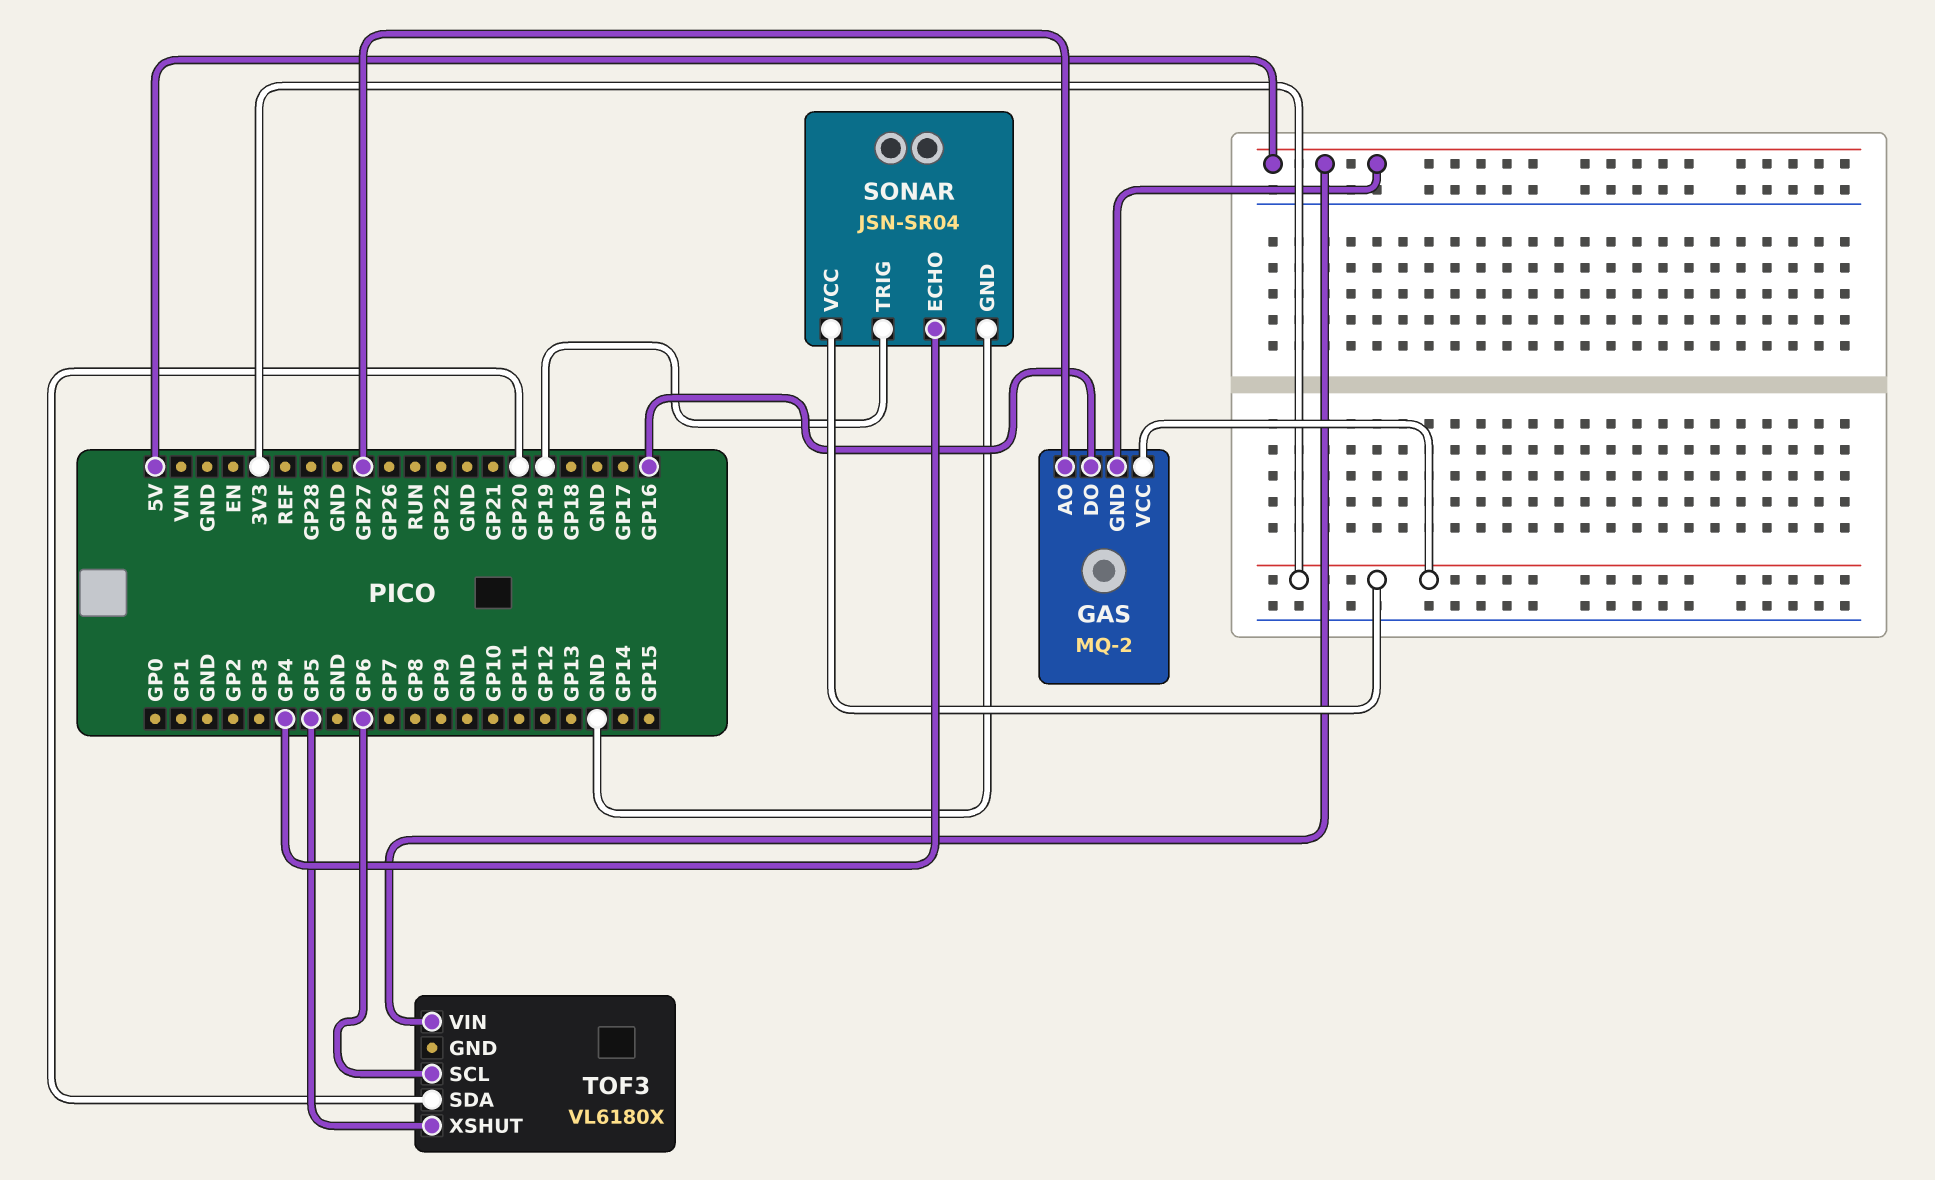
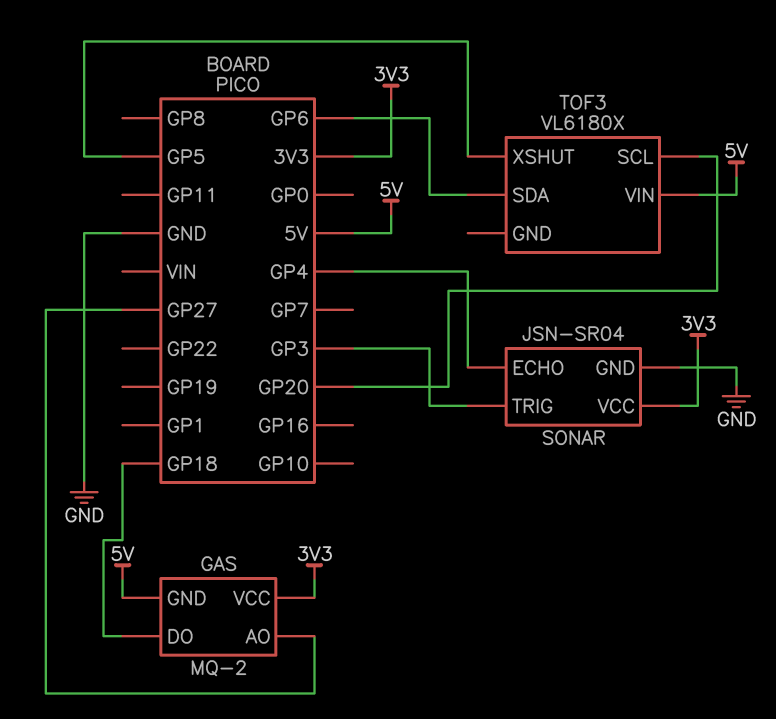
GAS pin DO: GP16 -> GP18
SONAR pin TRIG: GP19 -> GP3
TOF3 pin SCL: GP6 -> GP20
TOF3 pin SDA: GP20 -> GP6

